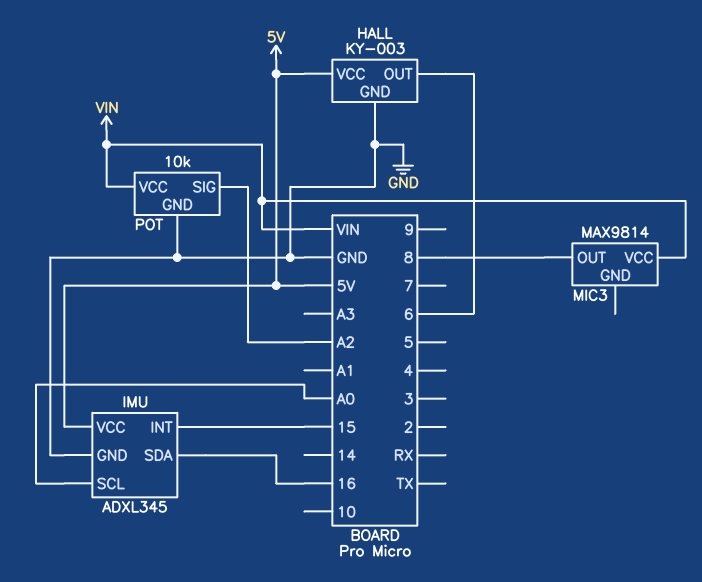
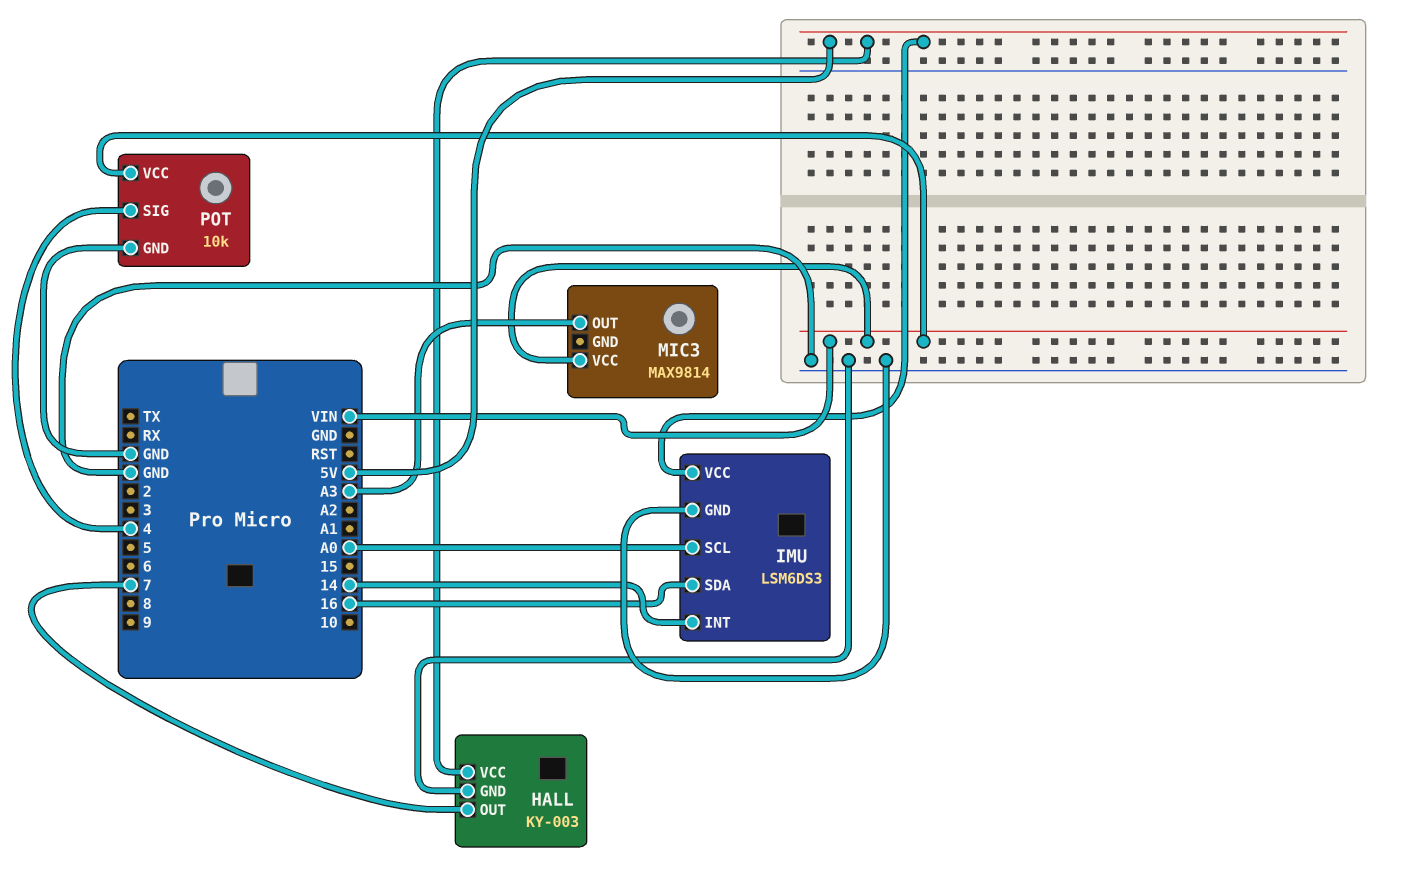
HALL pin OUT: 6 -> 7
IMU: ADXL345 -> LSM6DS3
IMU pin INT: 15 -> 14
MIC3 pin OUT: 8 -> A3
POT pin SIG: A2 -> 4

